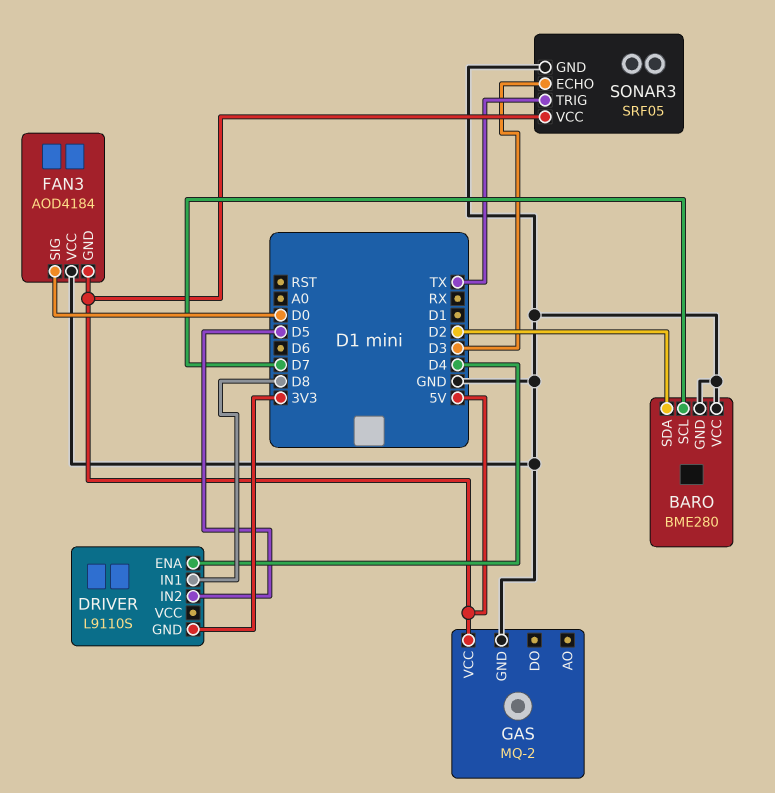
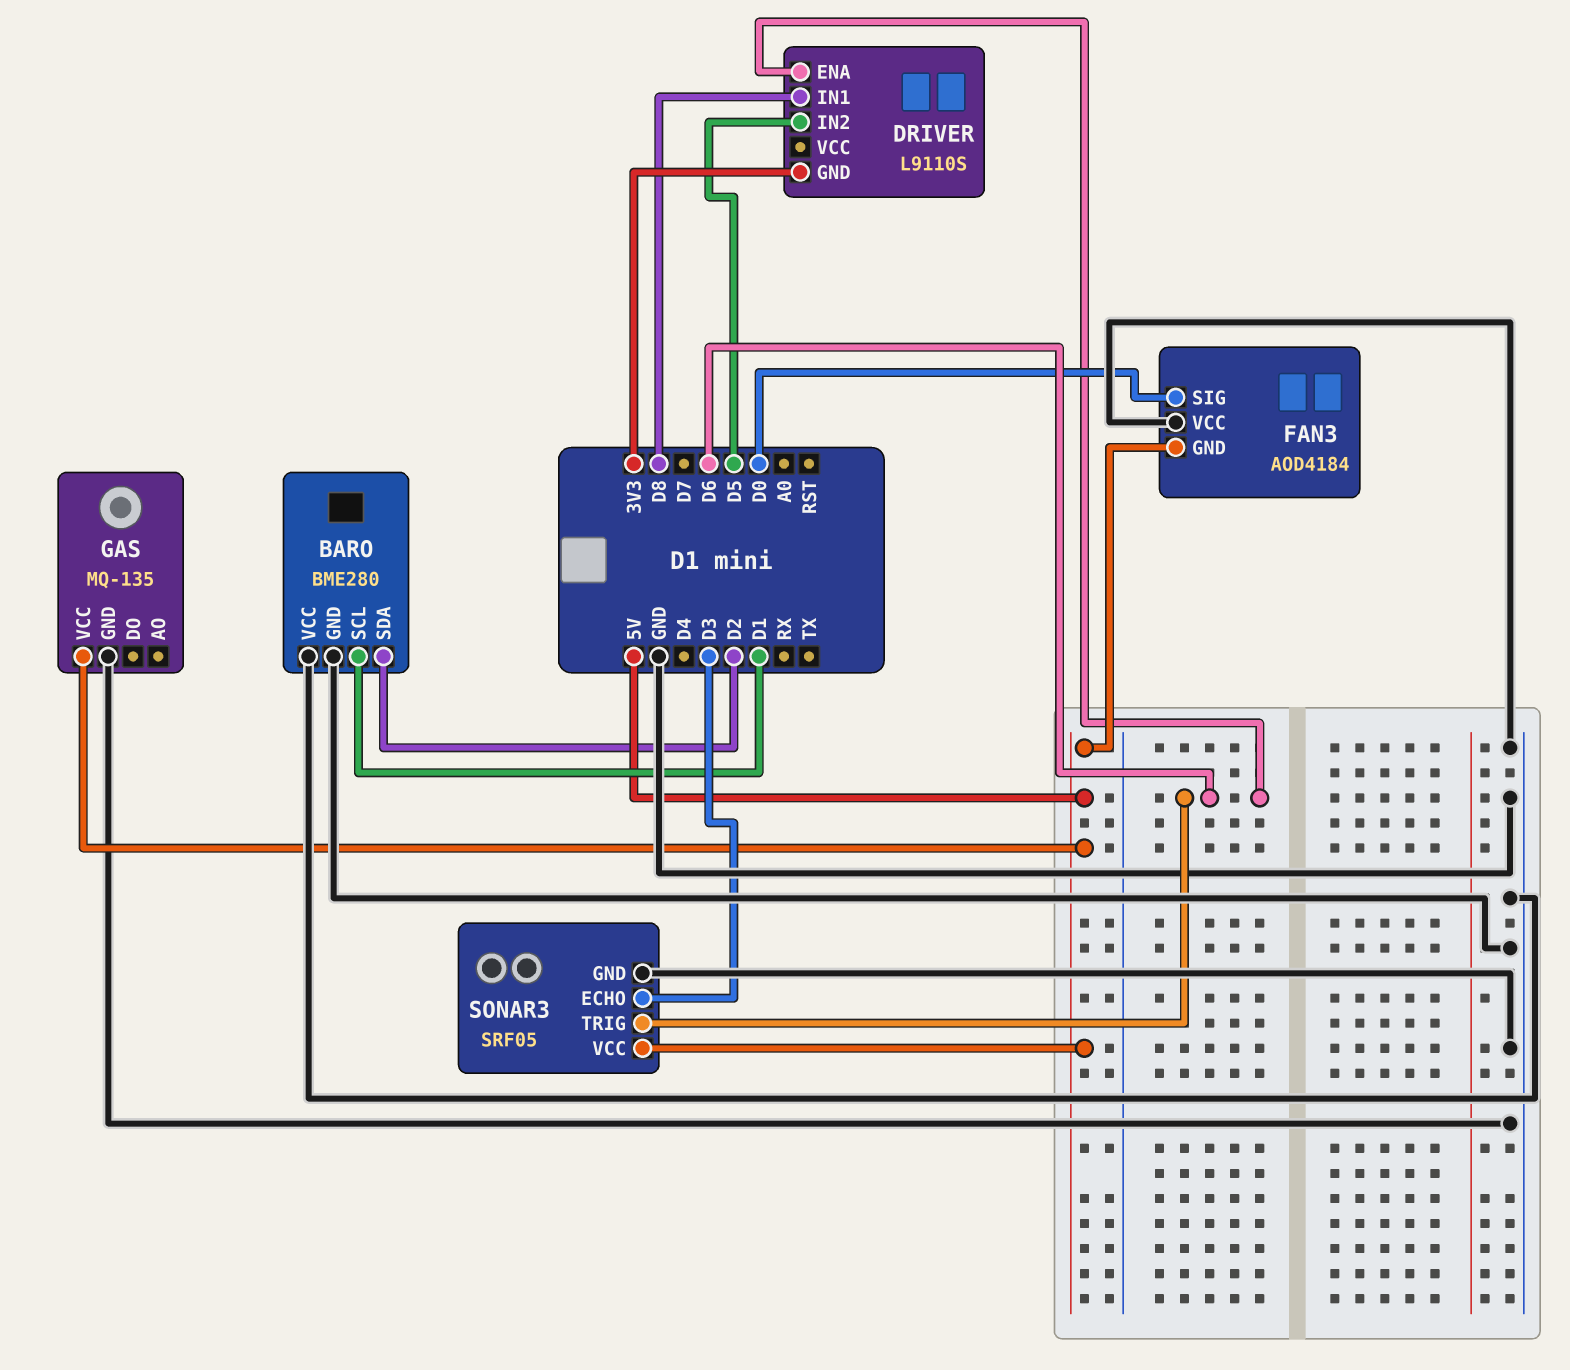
BARO pin SCL: D7 -> D1
DRIVER pin ENA: D4 -> D6
GAS: MQ-2 -> MQ-135
SONAR3 pin TRIG: TX -> D6

